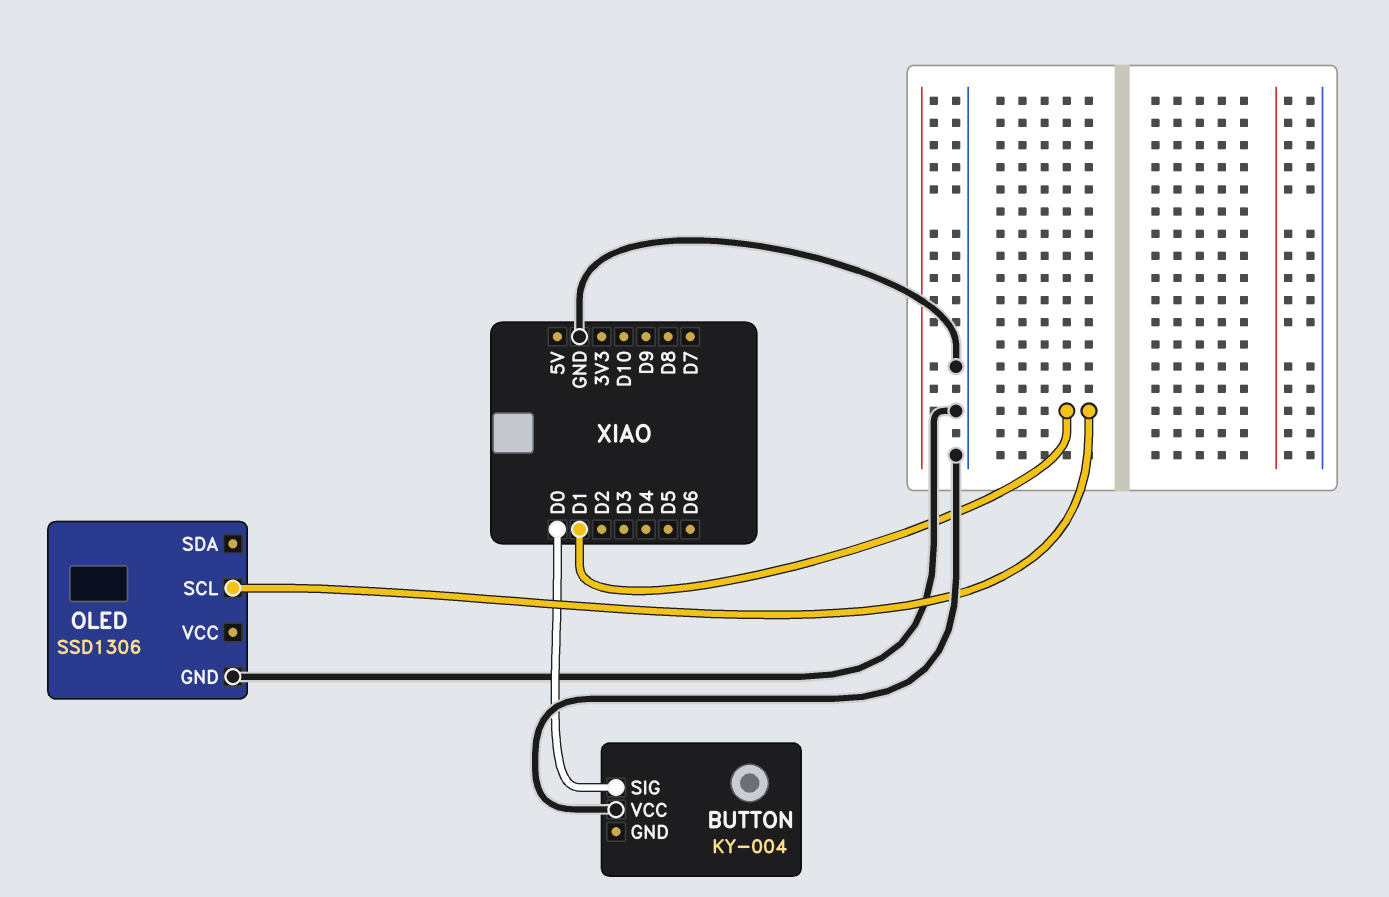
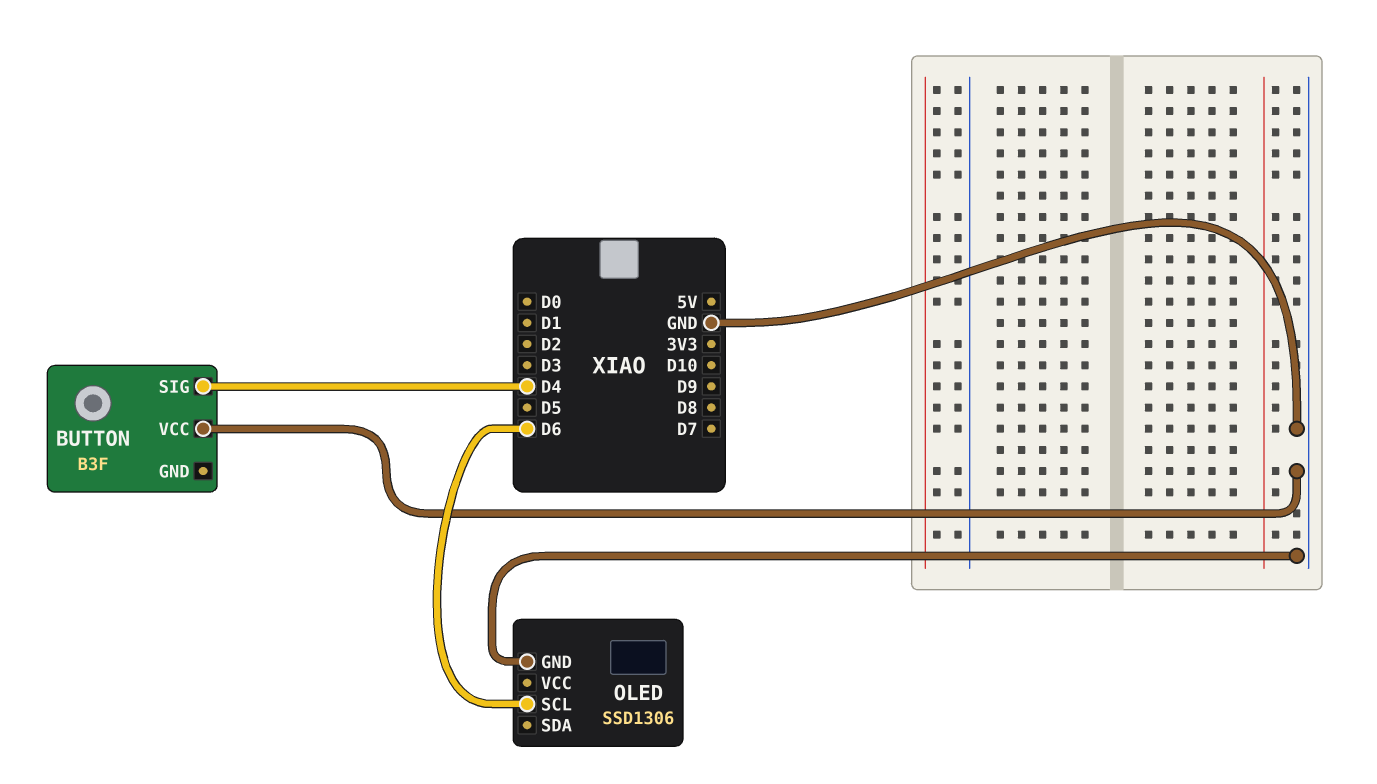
BUTTON: KY-004 -> B3F
BUTTON pin SIG: D0 -> D4
OLED pin SCL: D1 -> D6

